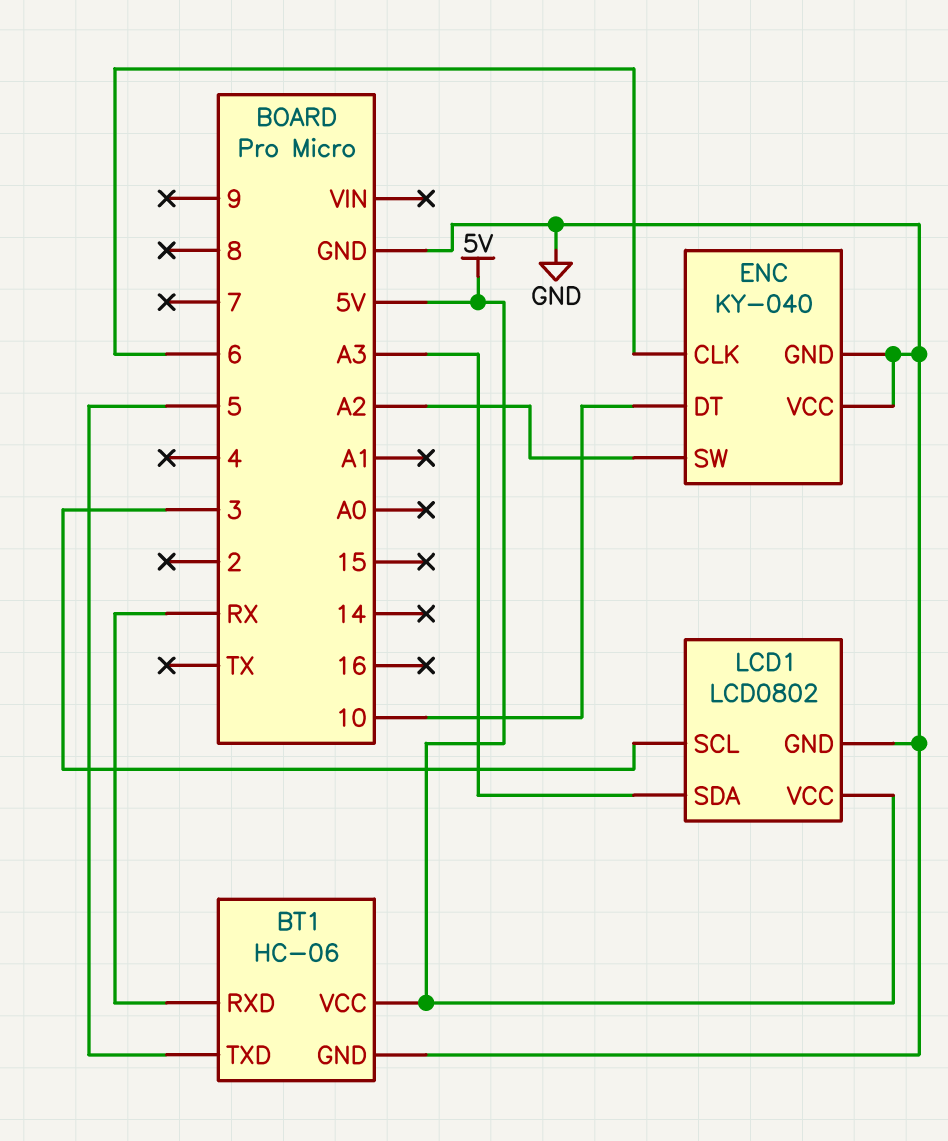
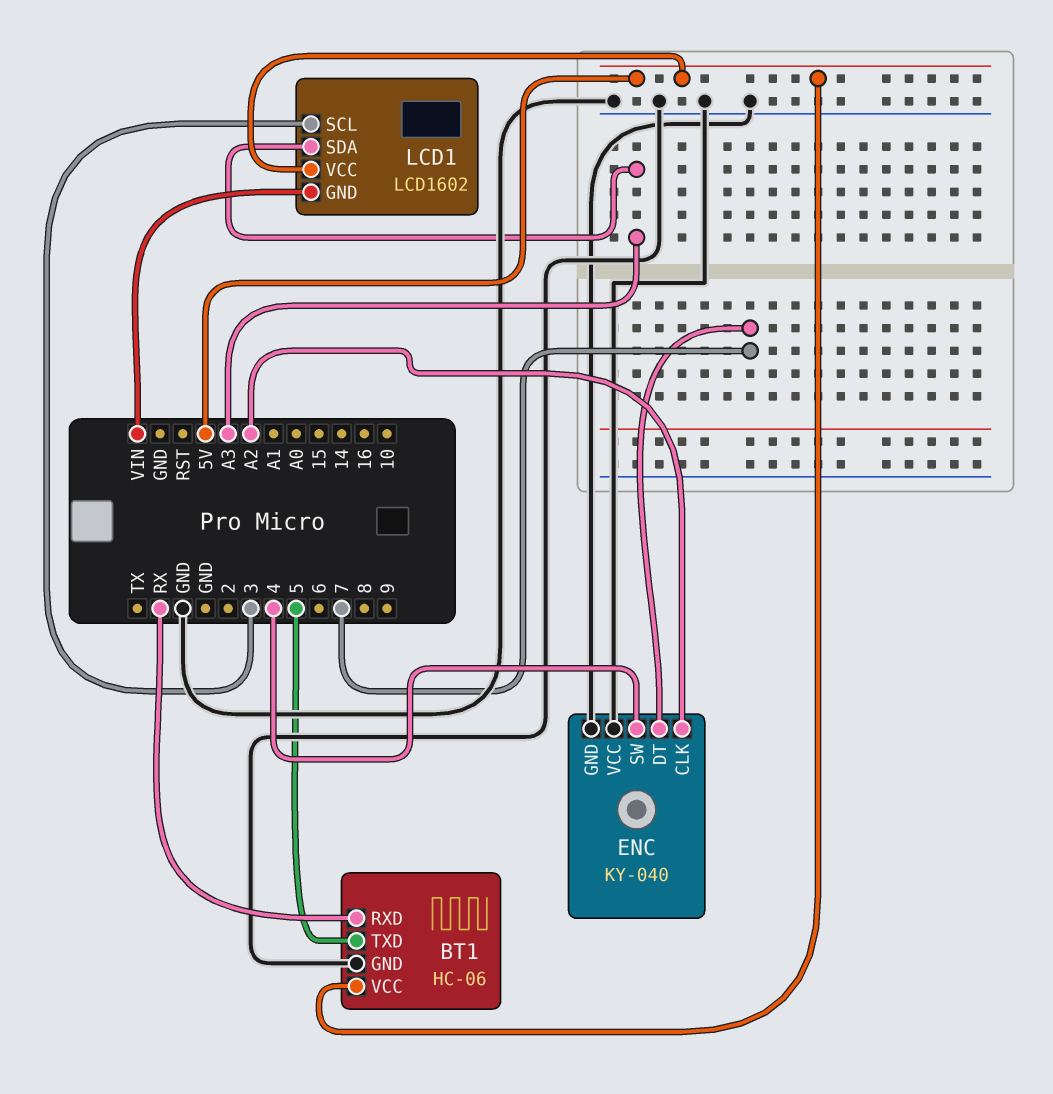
ENC pin CLK: 6 -> A2
ENC pin DT: 10 -> 7
ENC pin SW: A2 -> 4
LCD1: LCD0802 -> LCD1602
LCD1 pin GND: GND -> VIN

